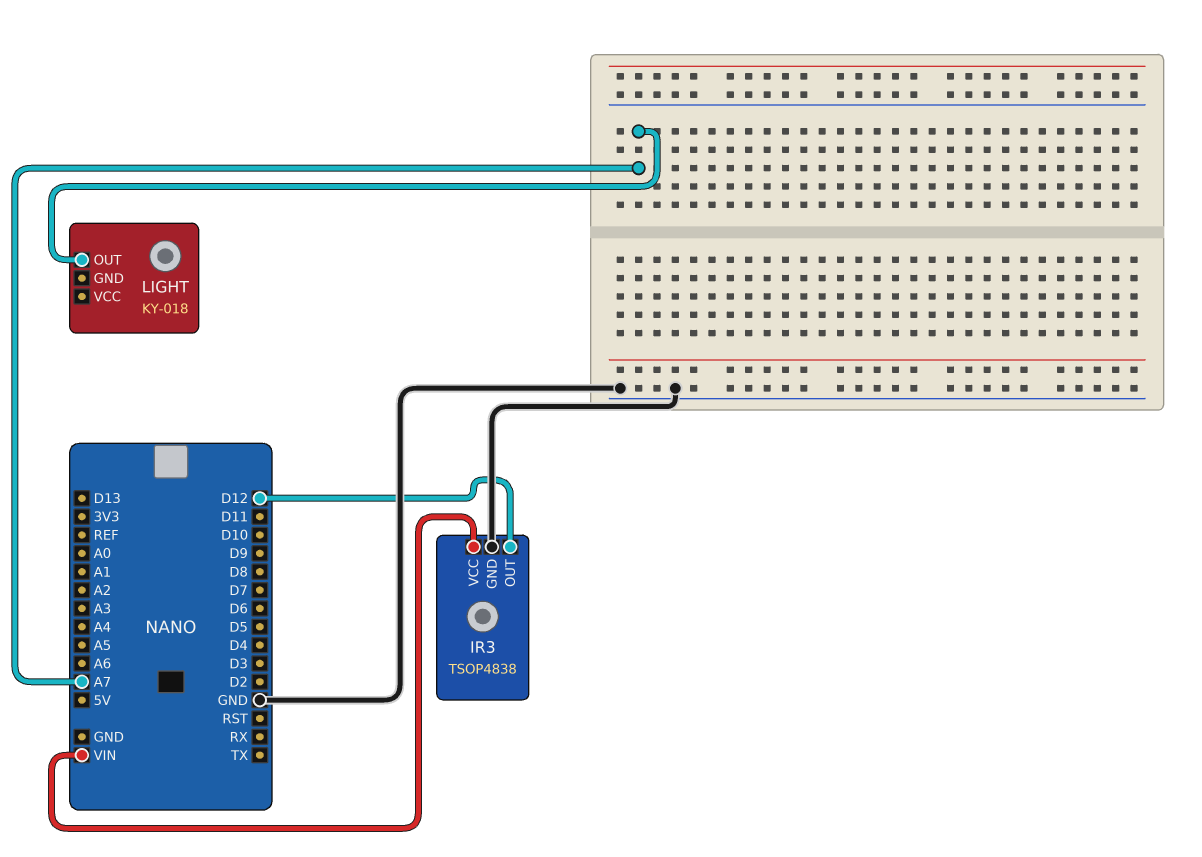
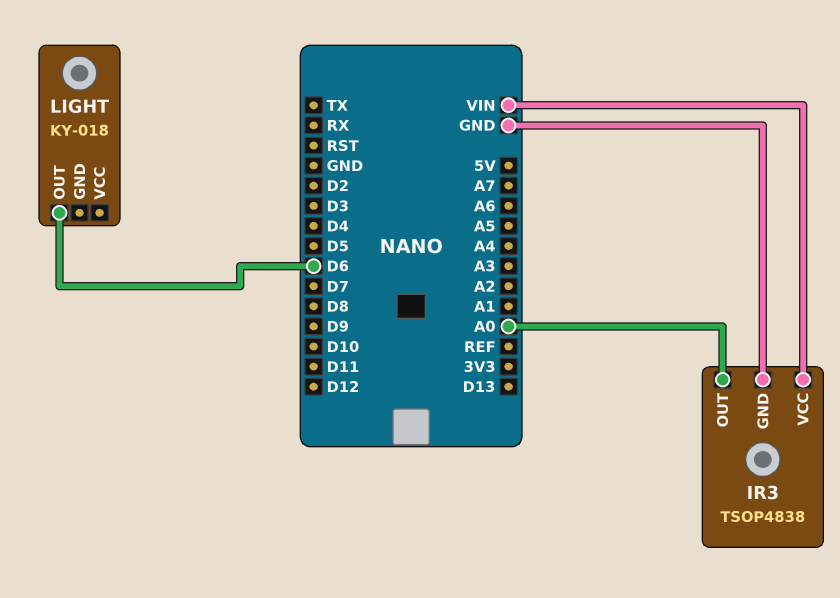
IR3 pin OUT: D12 -> A0
LIGHT pin OUT: A7 -> D6

